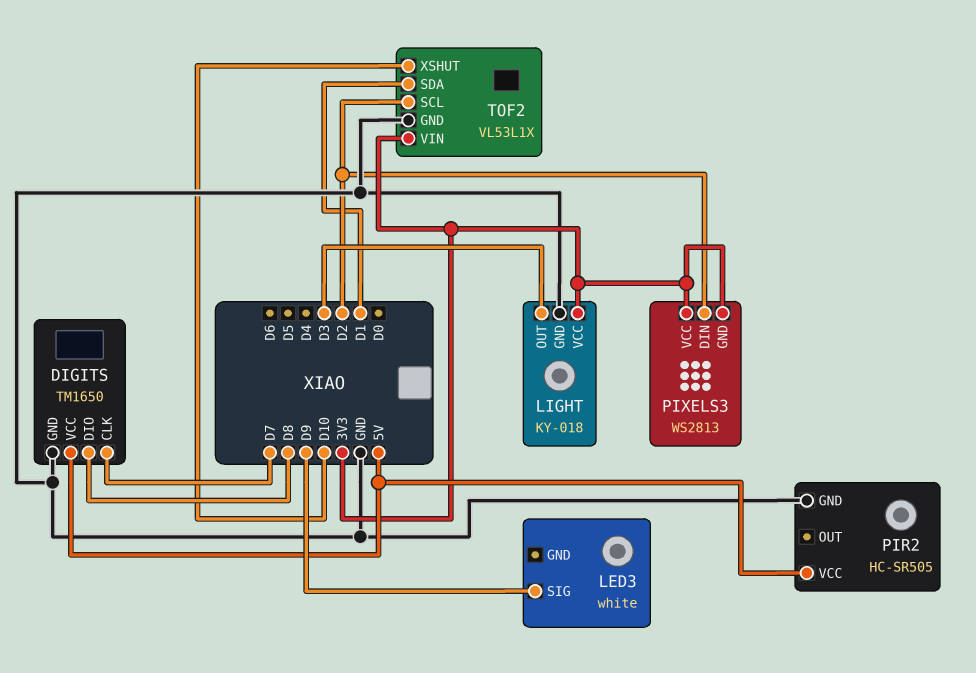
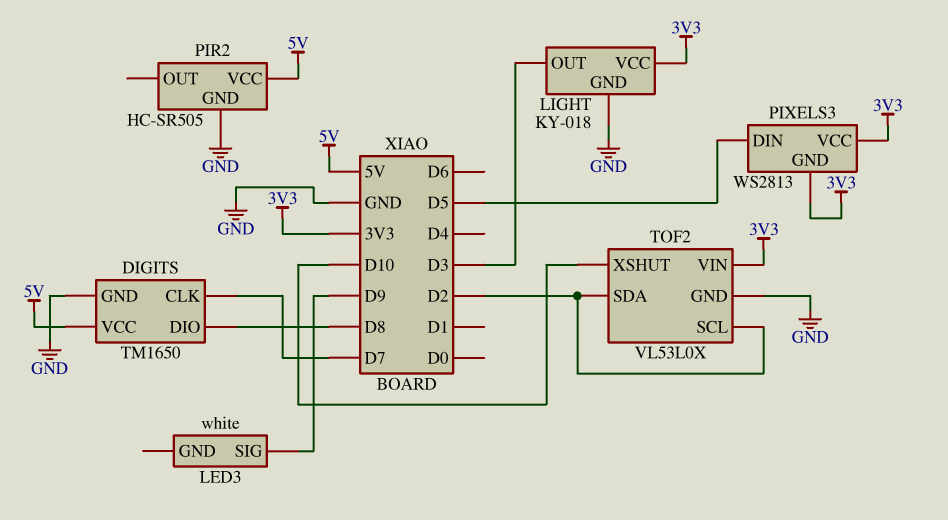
PIXELS3 pin DIN: D2 -> D5
TOF2: VL53L1X -> VL53L0X
TOF2 pin SDA: D1 -> D2

